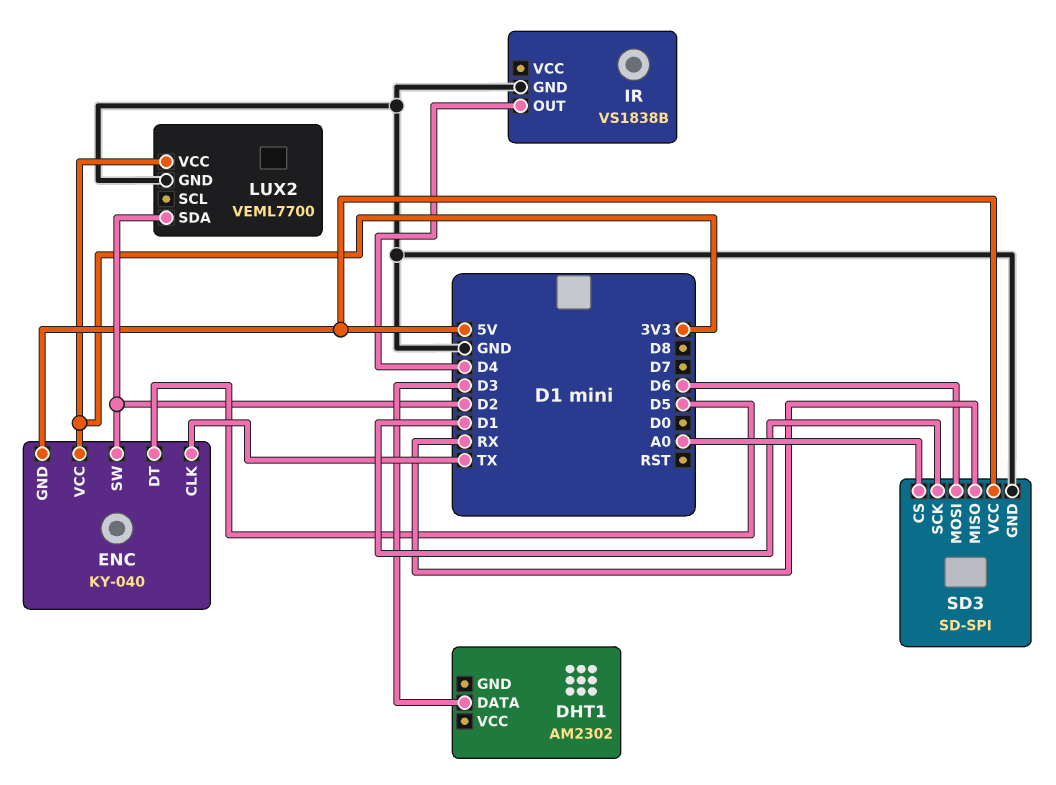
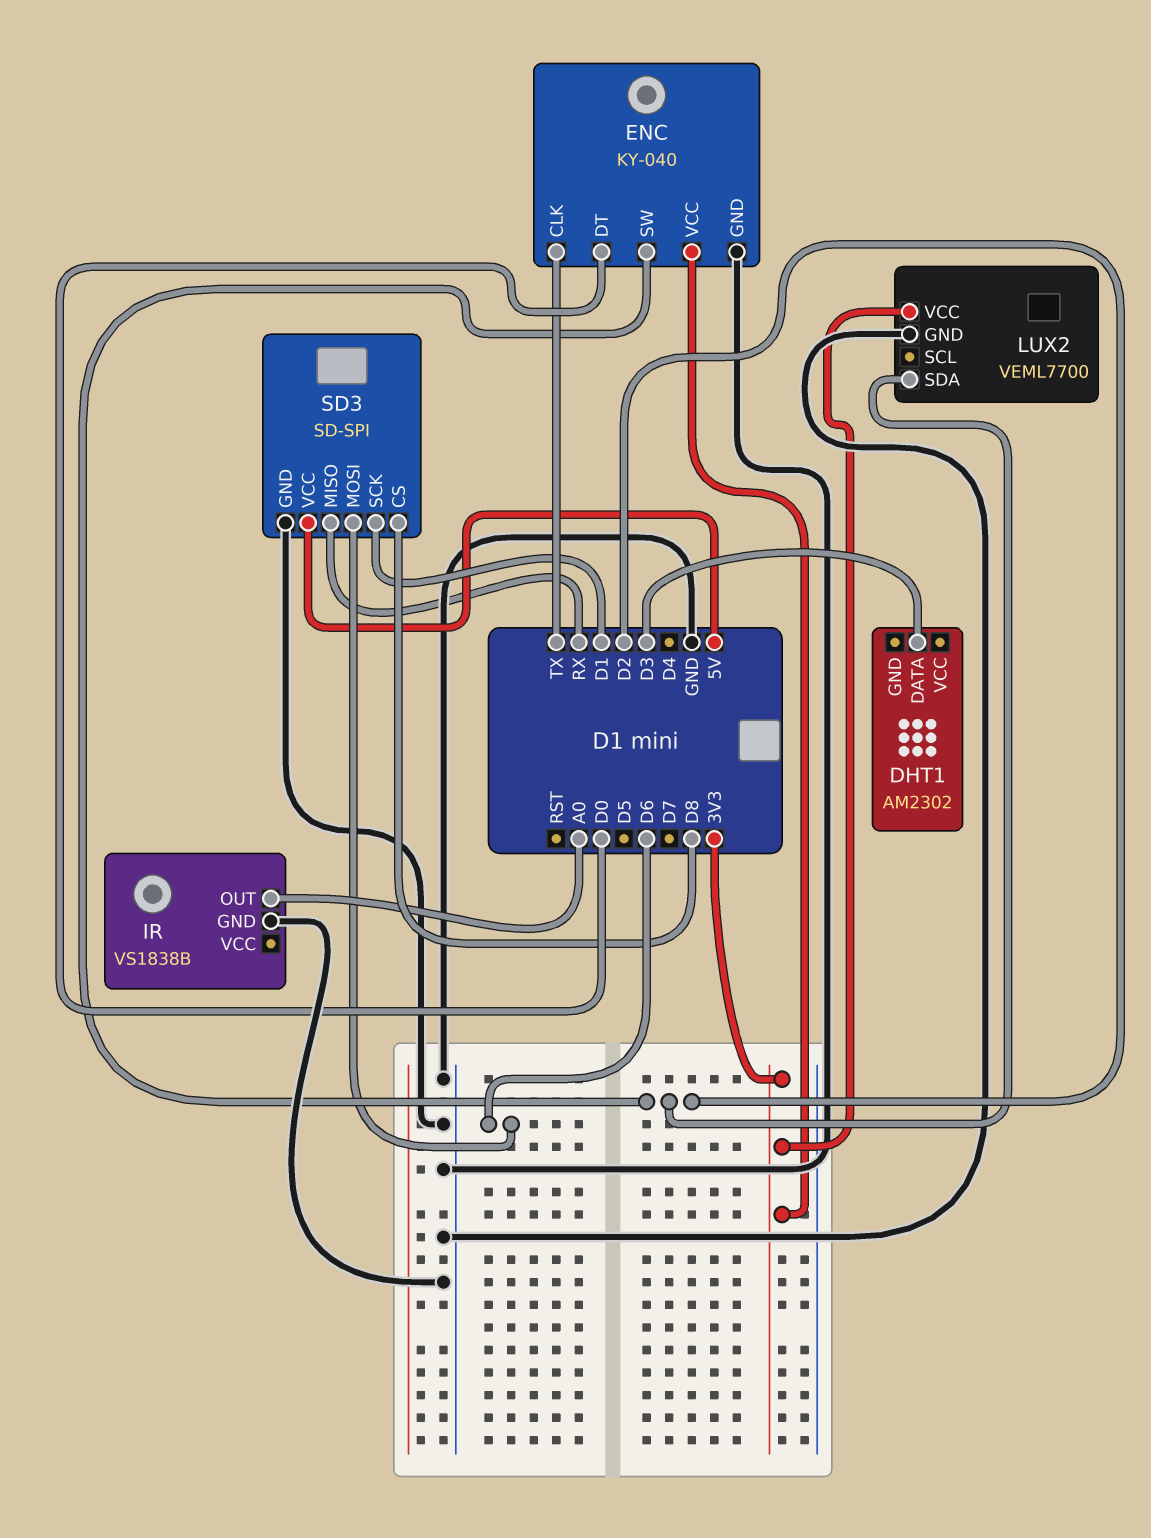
ENC pin DT: D5 -> D0
ENC pin GND: 5V -> GND
IR pin OUT: D4 -> A0
SD3 pin CS: A0 -> D8

